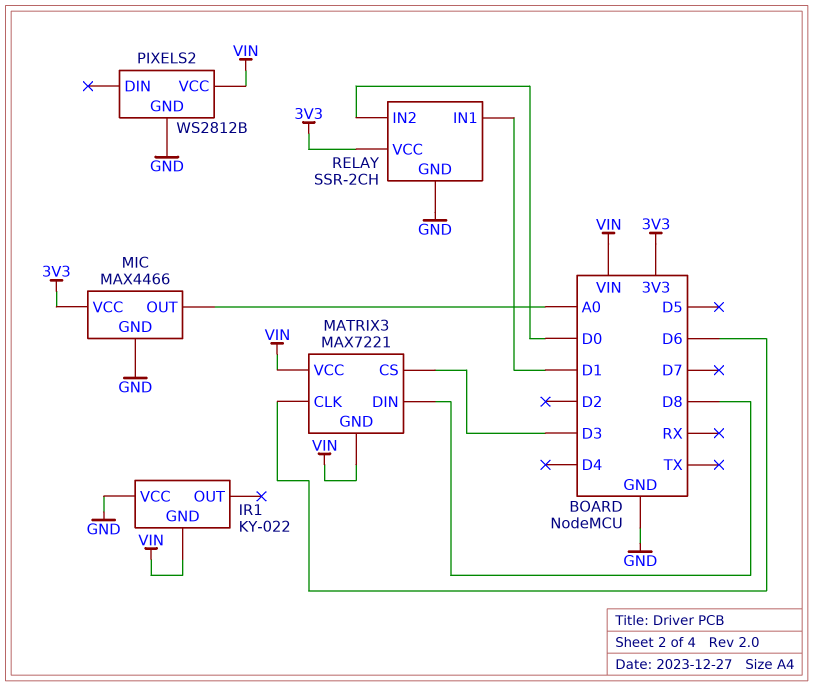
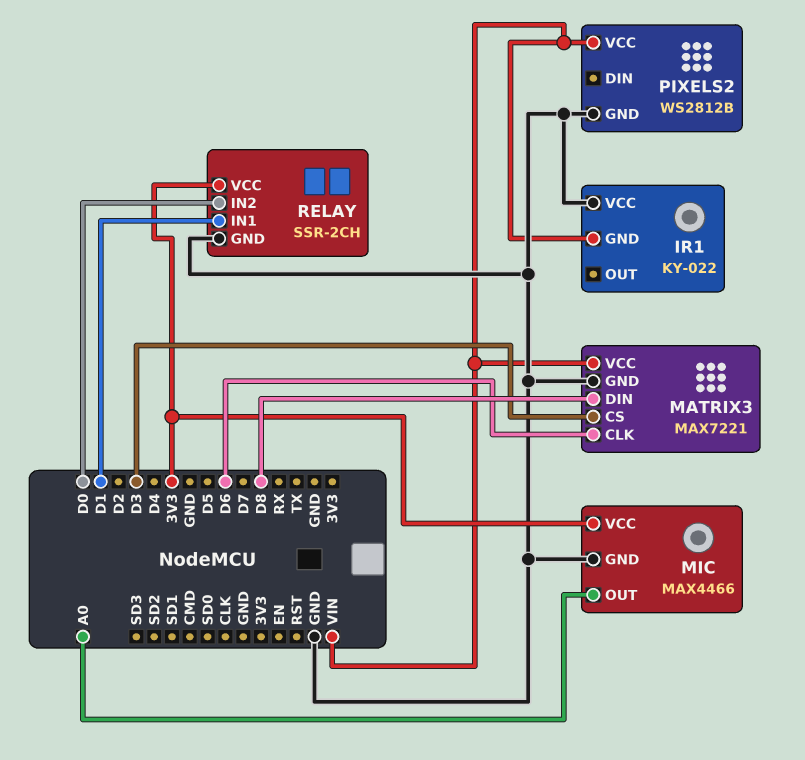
MATRIX3 pin GND: VIN -> GND

